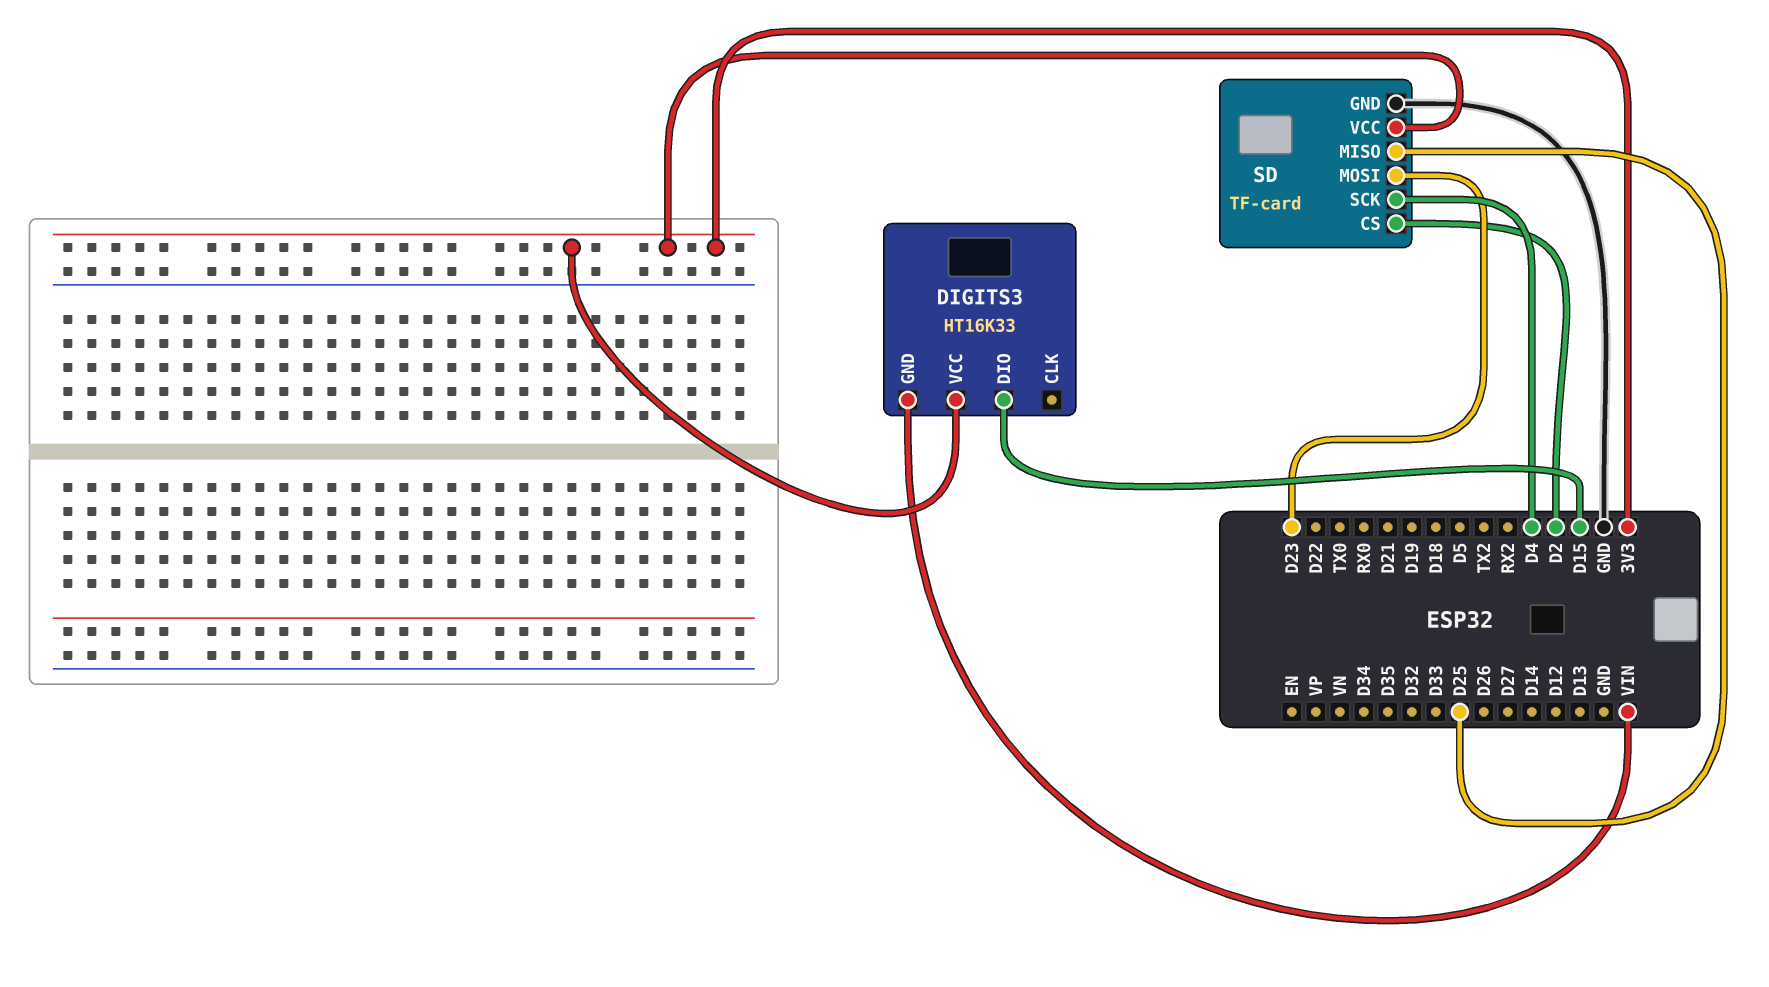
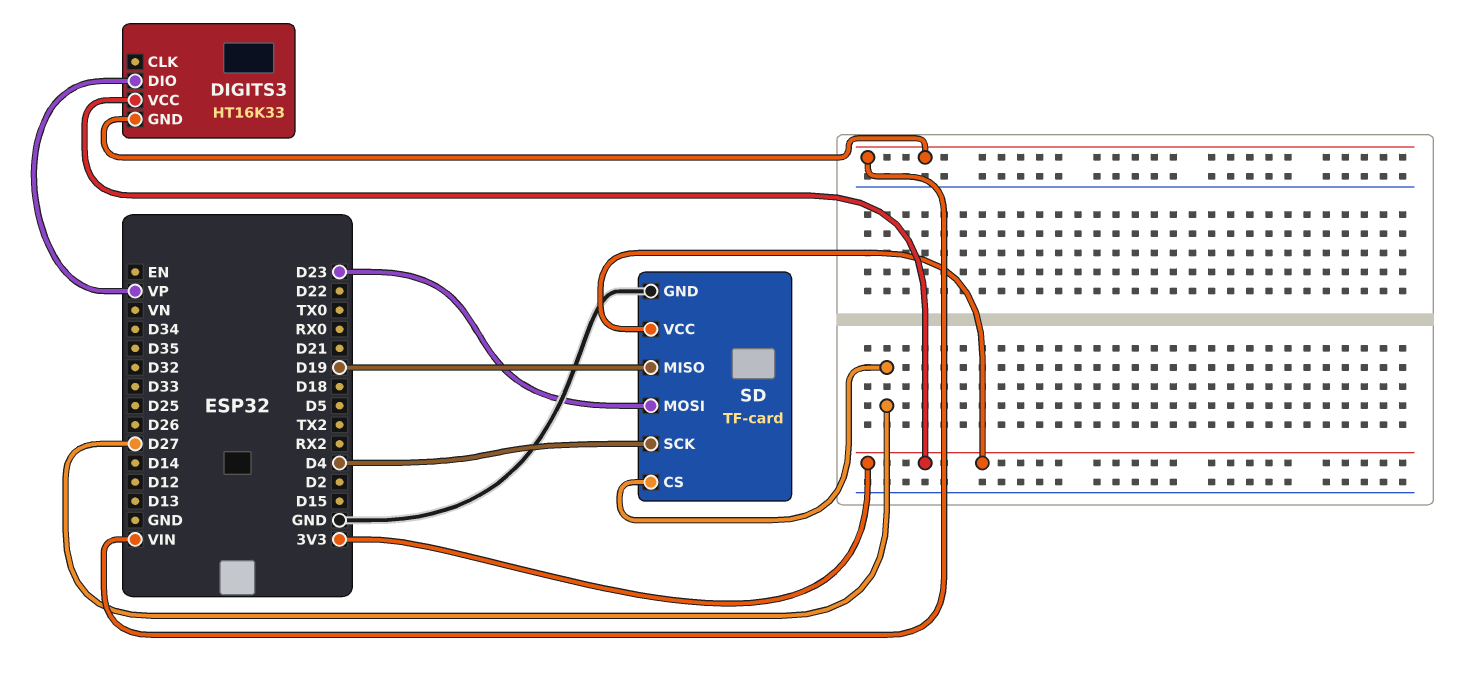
DIGITS3 pin DIO: D15 -> VP
SD pin CS: D2 -> D27
SD pin MISO: D25 -> D19

